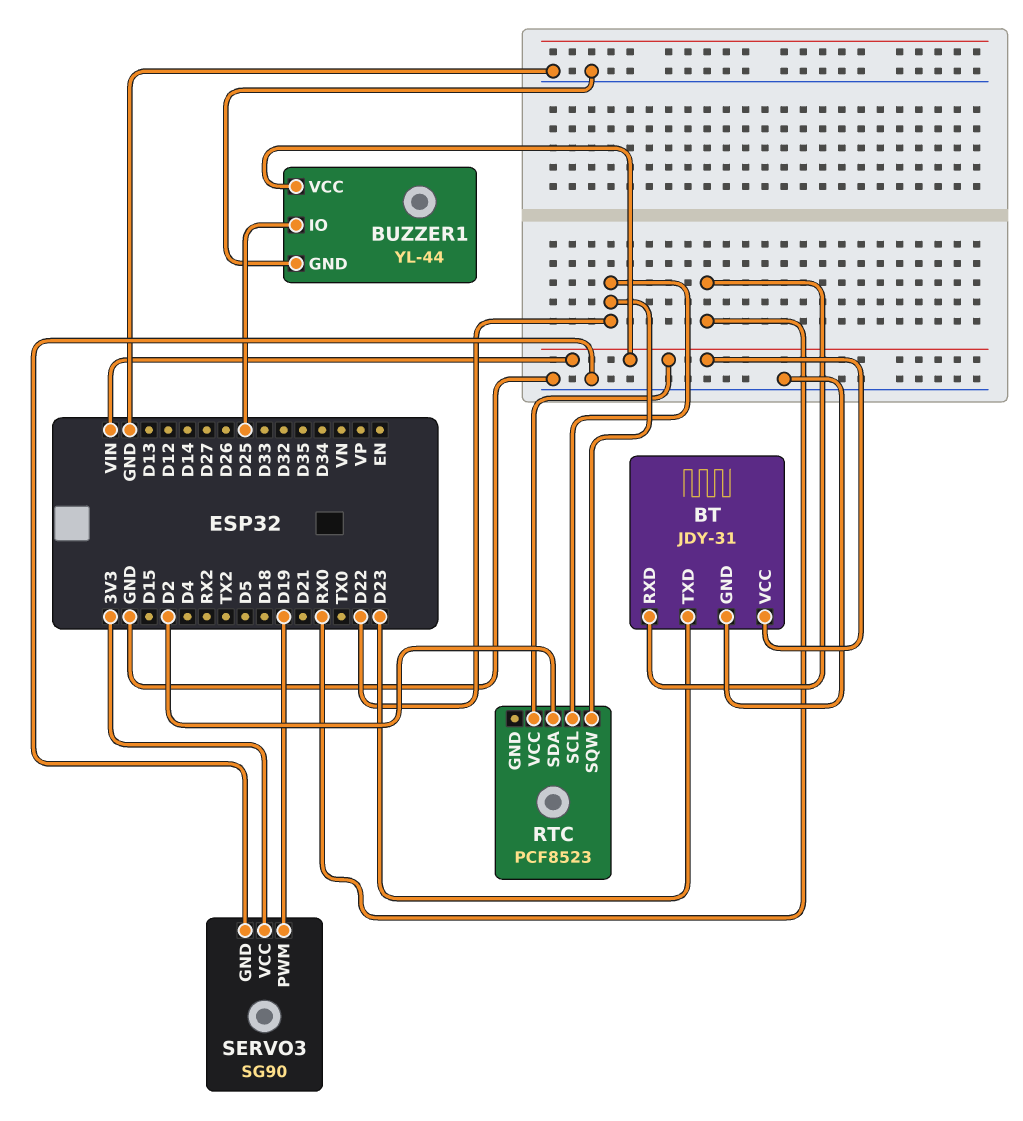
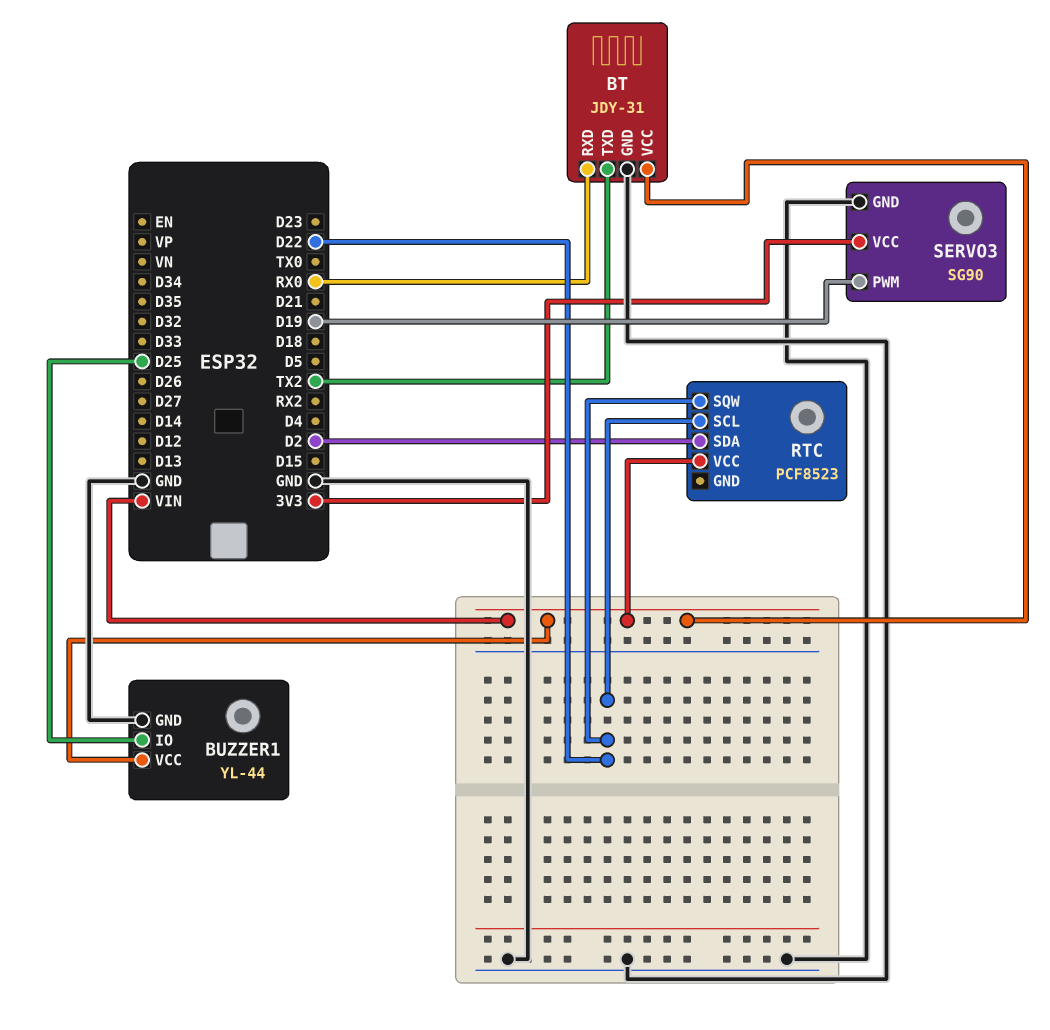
BT pin TXD: D23 -> TX2

